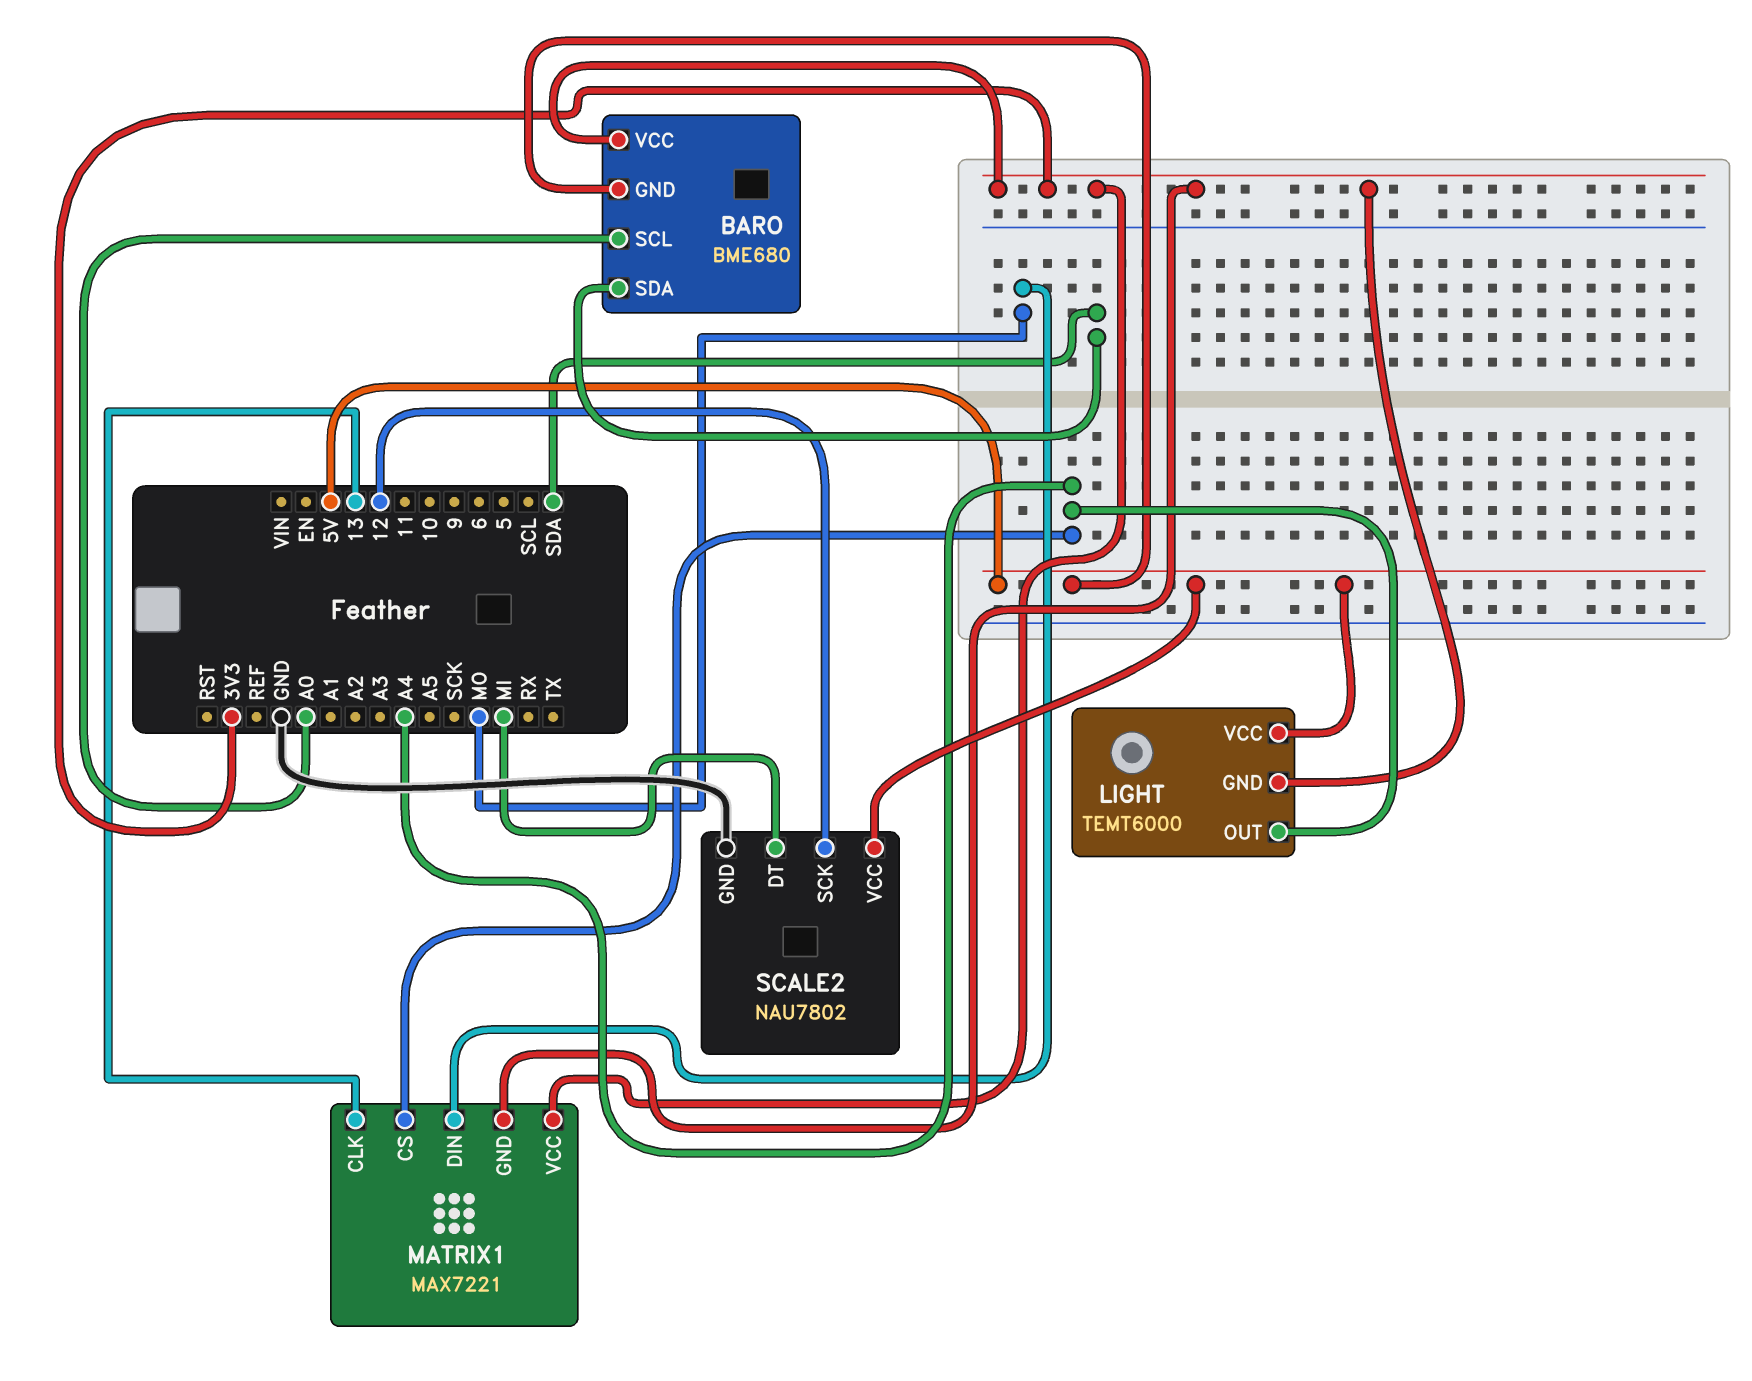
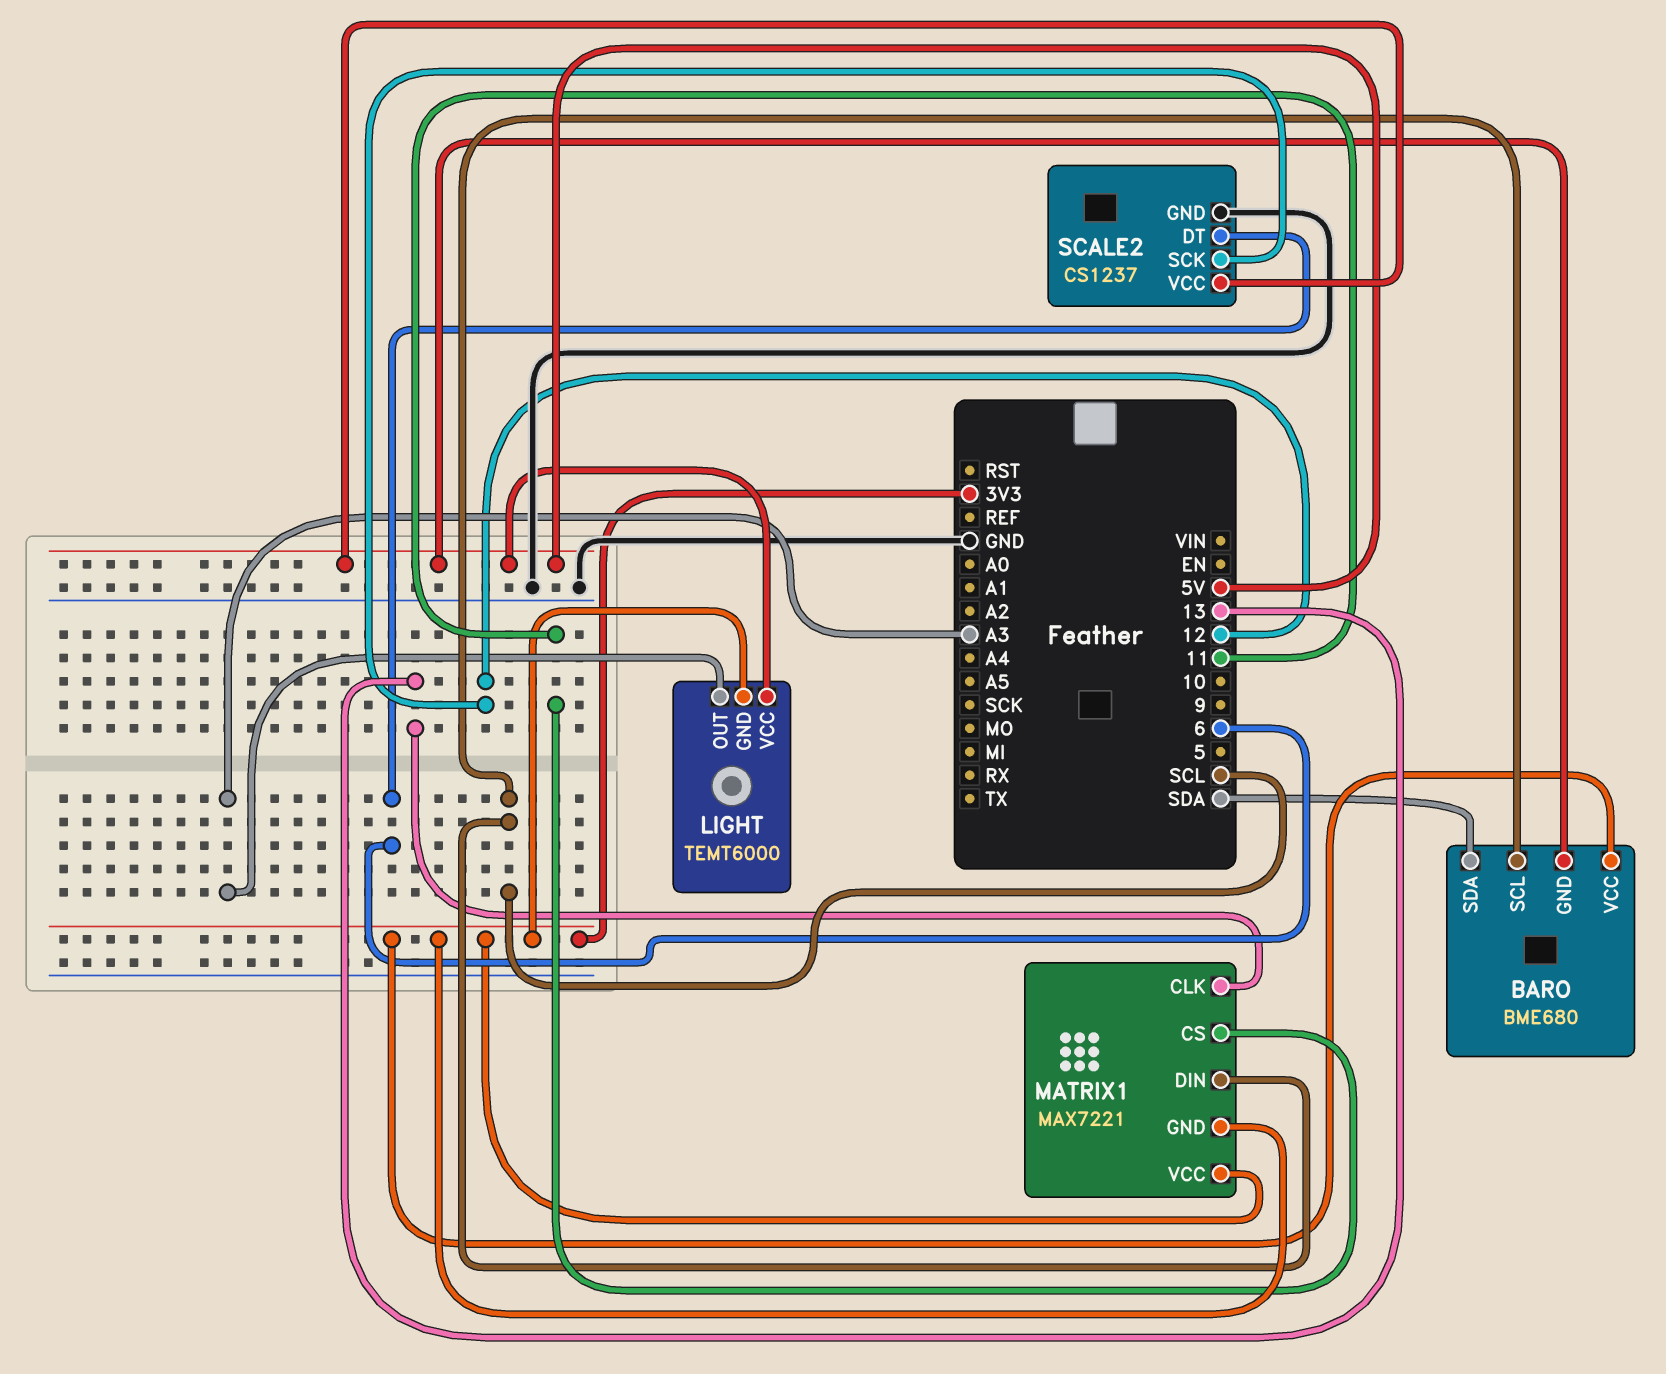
BARO pin SCL: A0 -> SCL
LIGHT pin OUT: A4 -> A3
MATRIX1 pin CS: A4 -> 11
MATRIX1 pin DIN: MO -> SCL
SCALE2: NAU7802 -> CS1237
SCALE2 pin DT: MI -> 6

